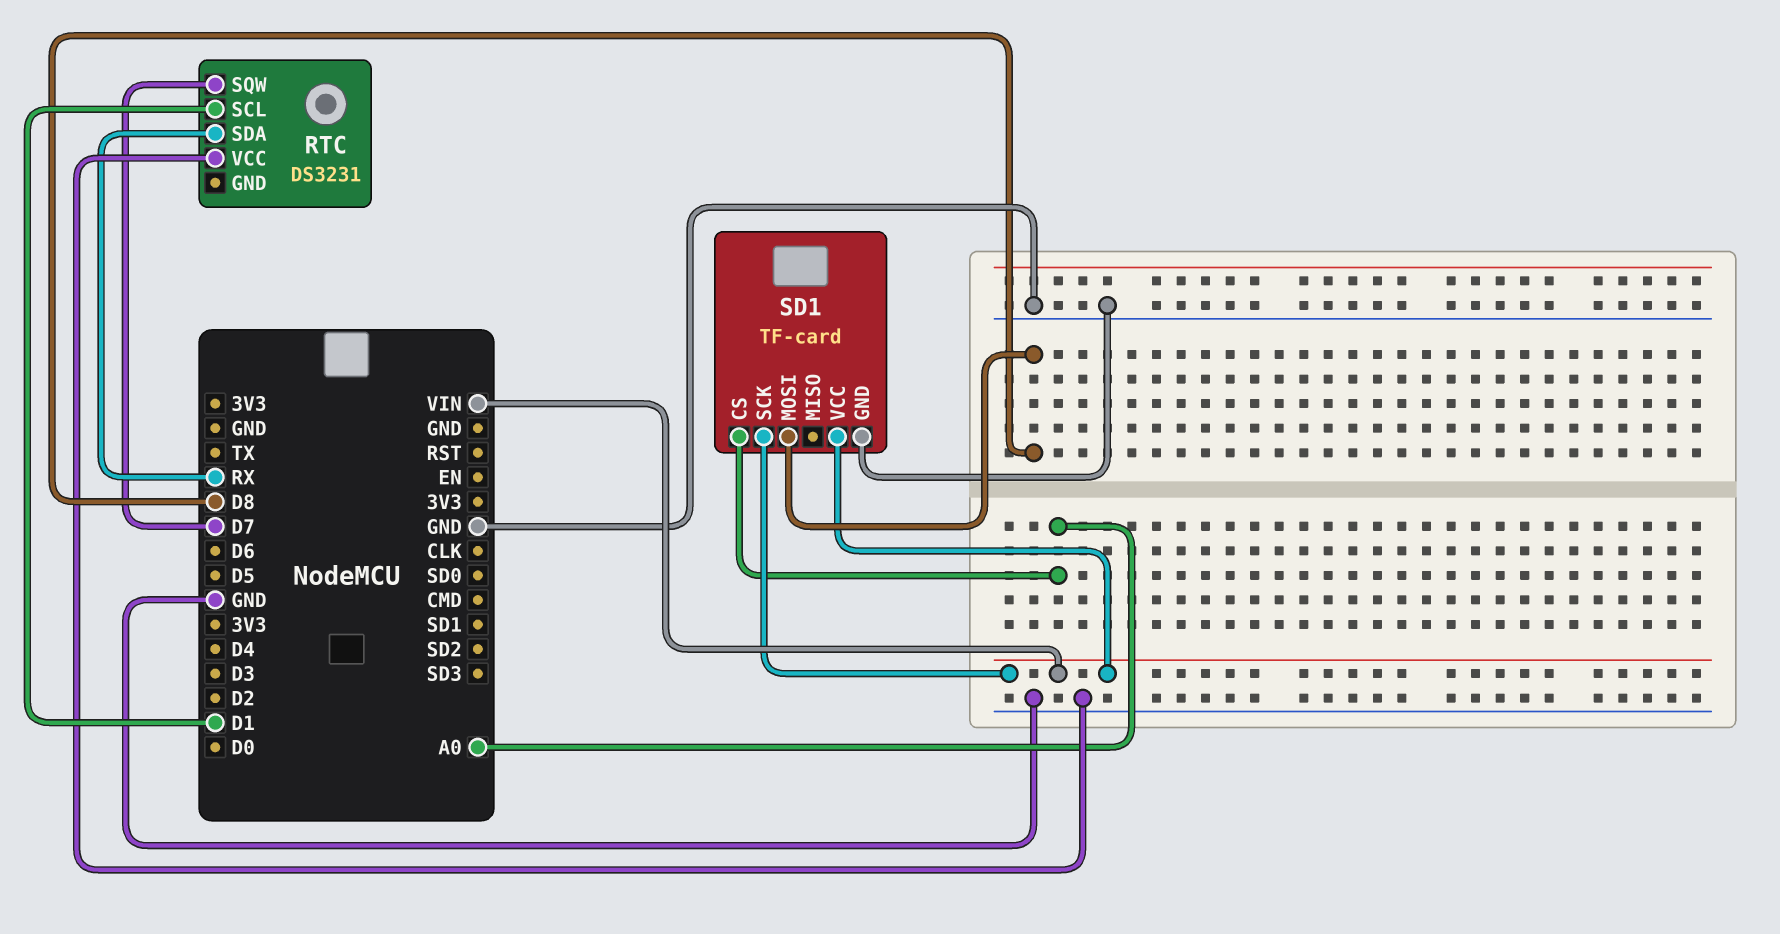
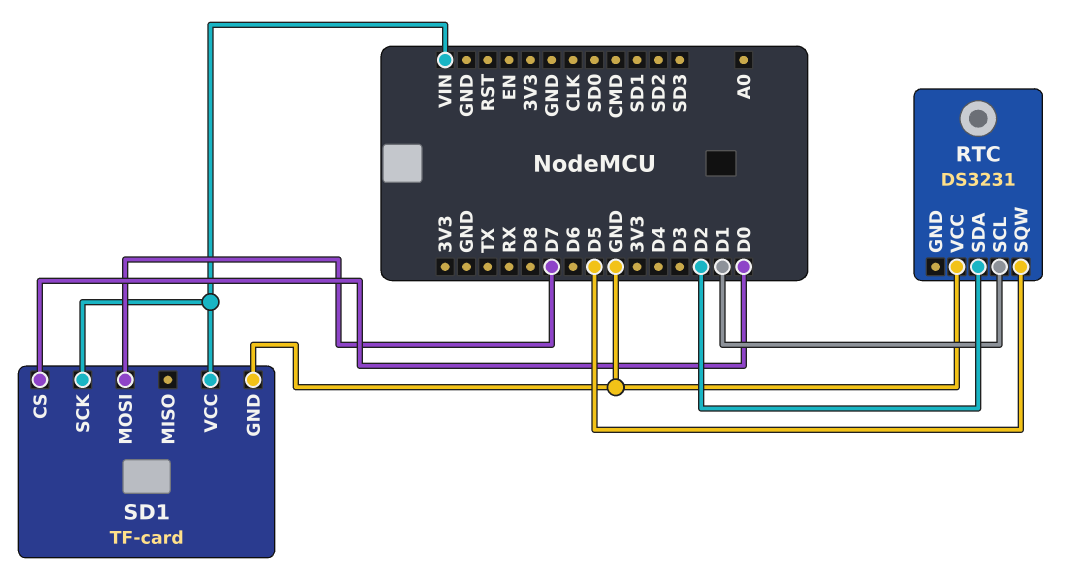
RTC pin SDA: RX -> D2
RTC pin SQW: D7 -> D5
SD1 pin CS: A0 -> D0
SD1 pin MOSI: D8 -> D7

